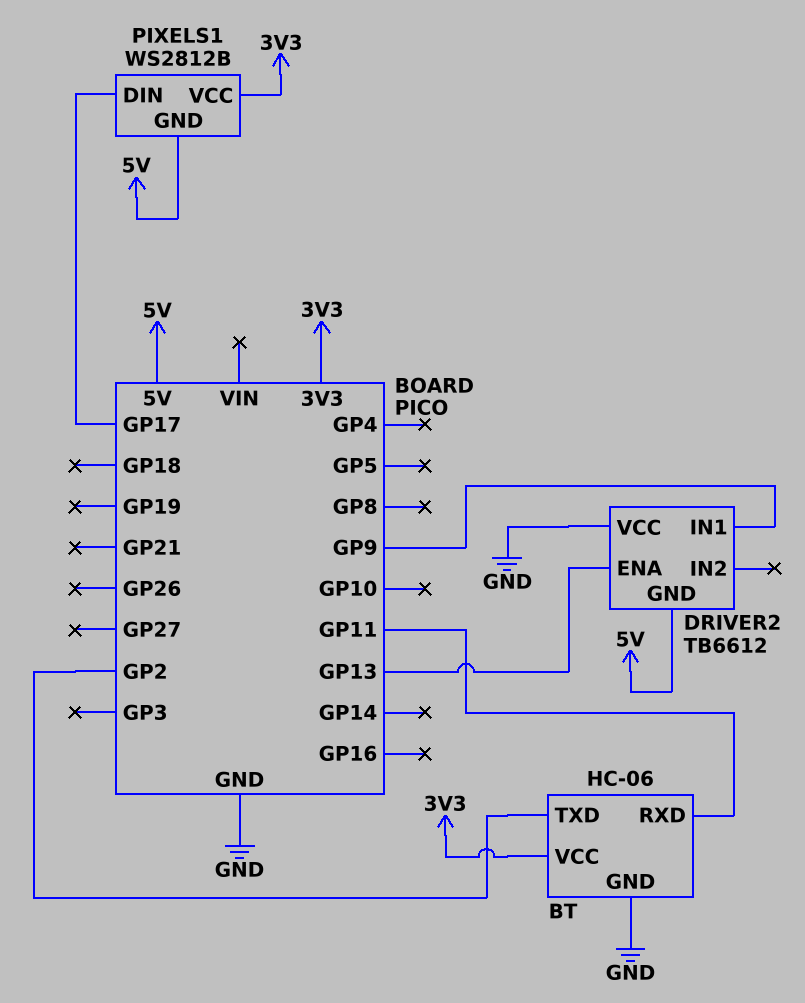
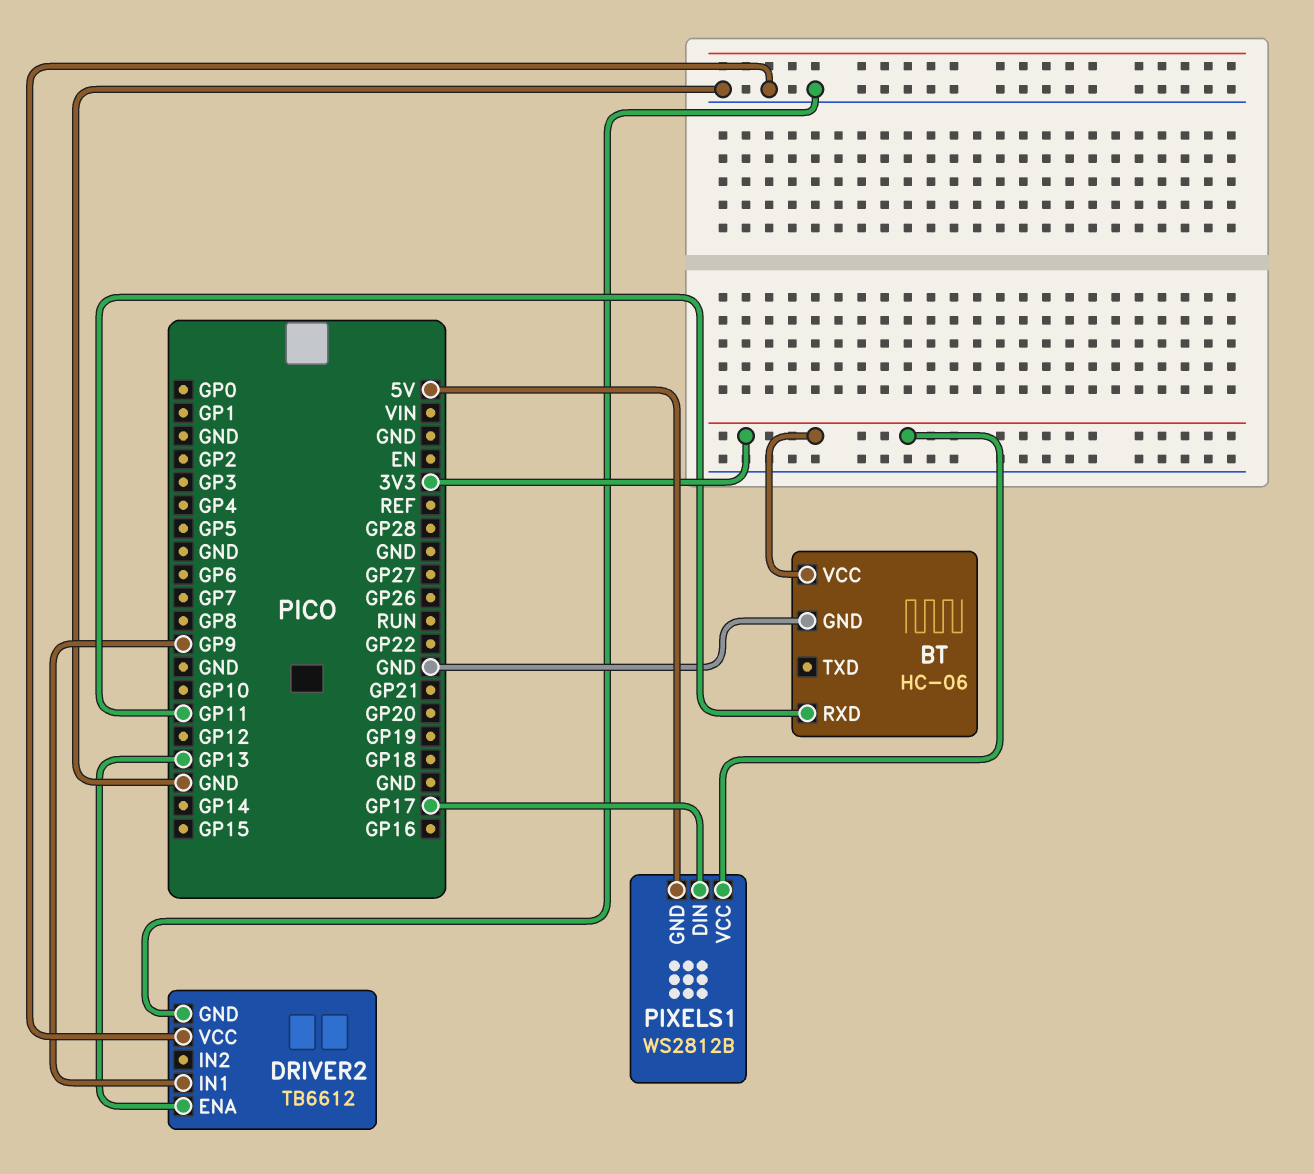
BT pin TXD: GP2 -> none
DRIVER2 pin GND: 5V -> GND

